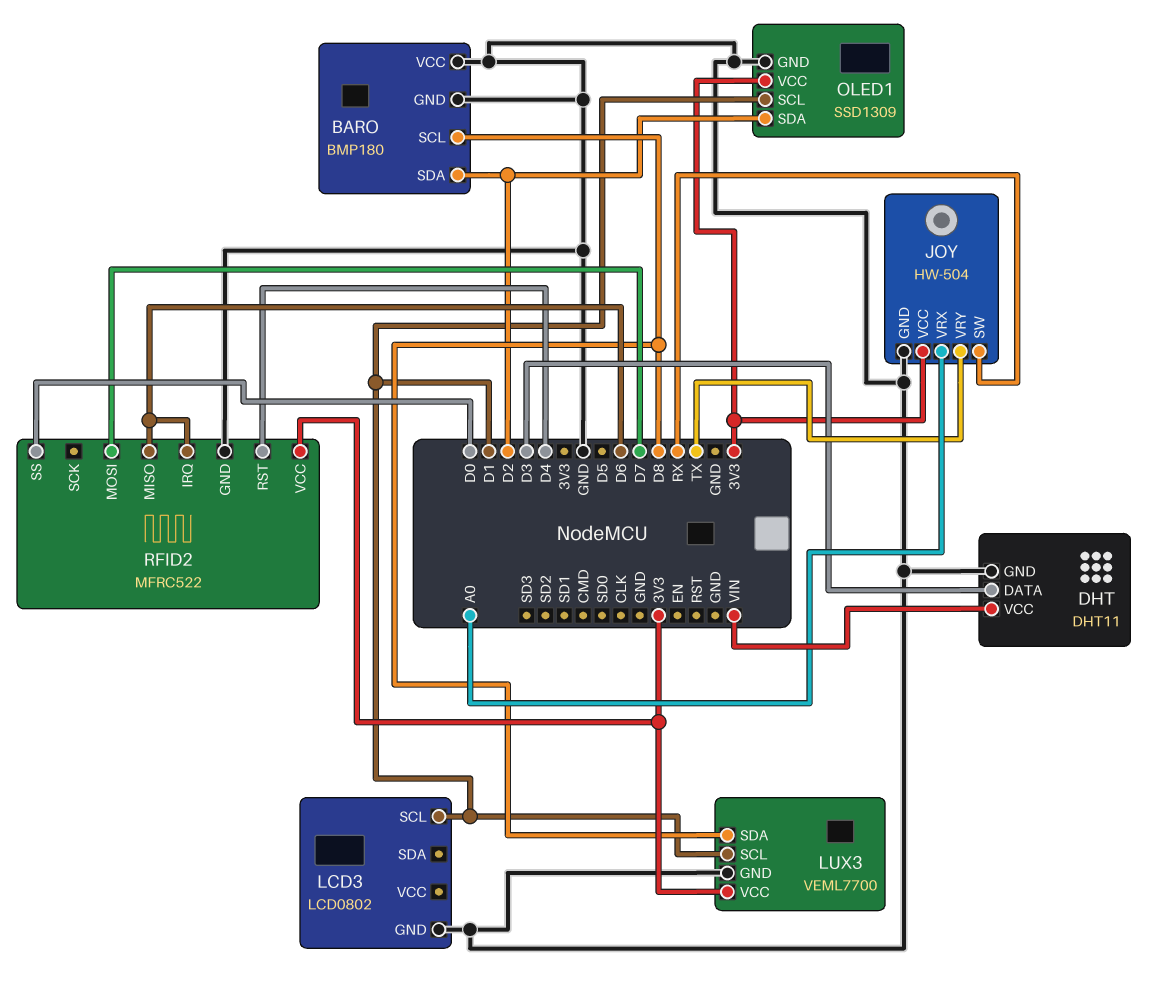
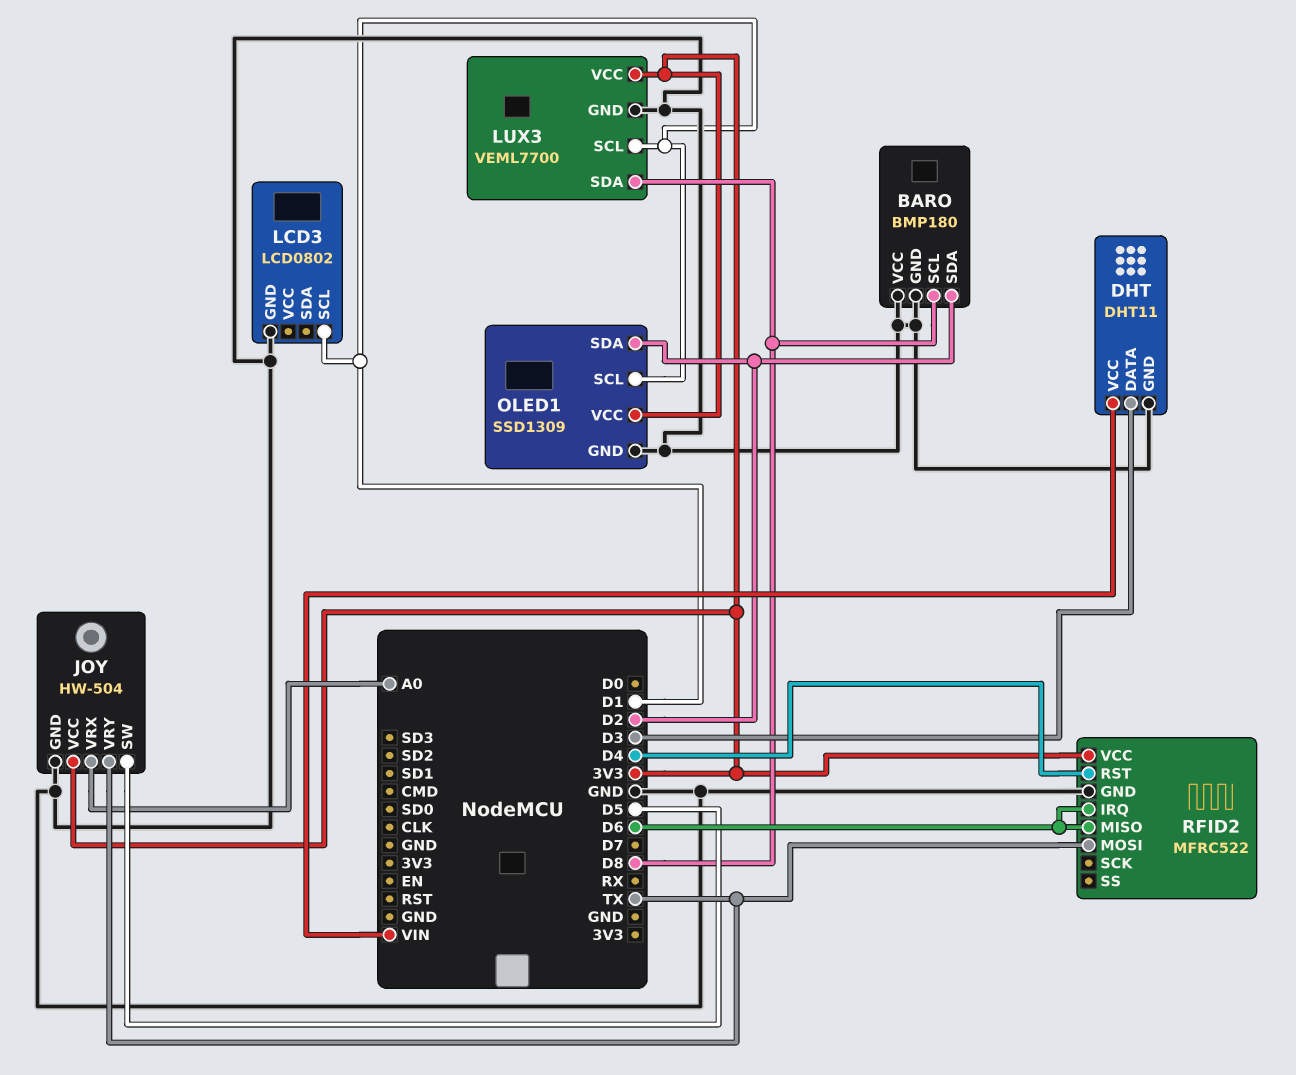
JOY pin SW: RX -> D5
RFID2 pin MOSI: D7 -> TX
RFID2 pin SS: D0 -> none

